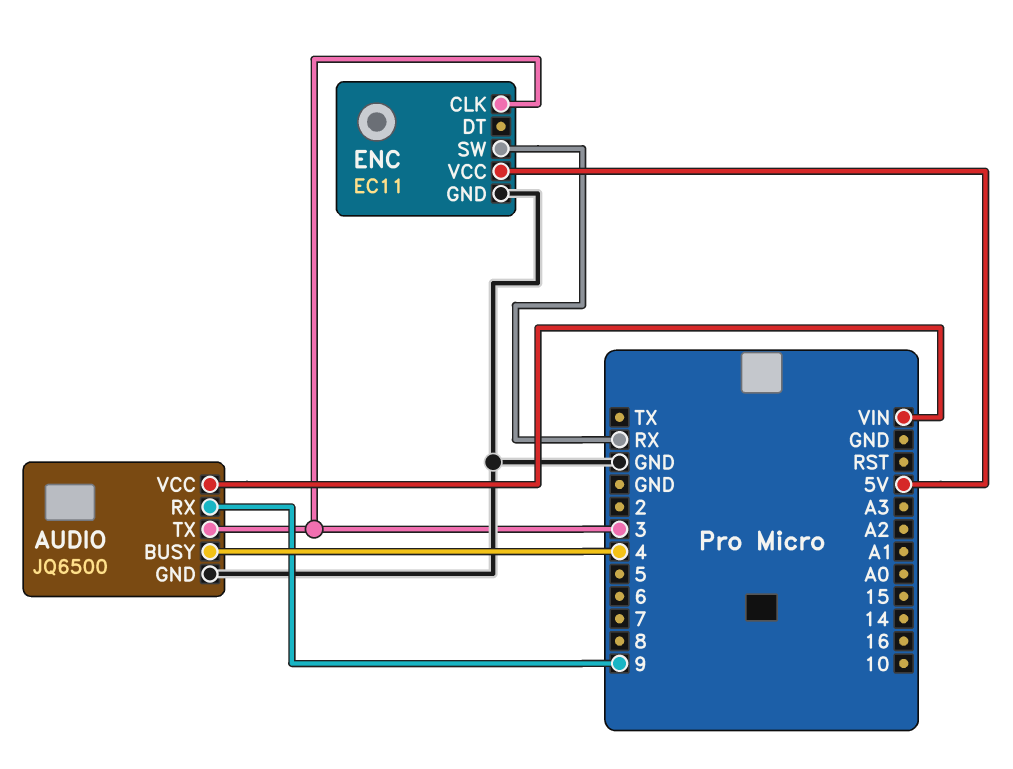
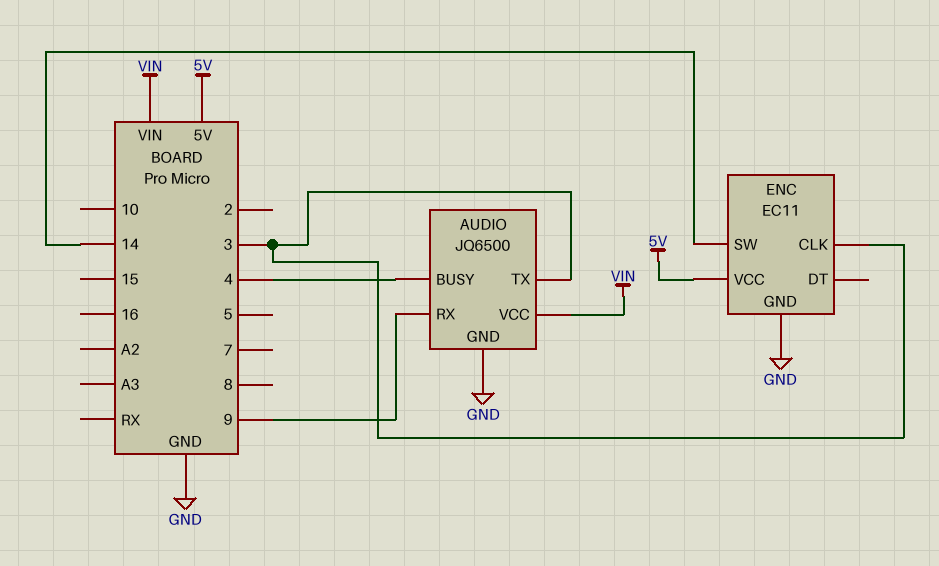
ENC pin SW: RX -> 14

